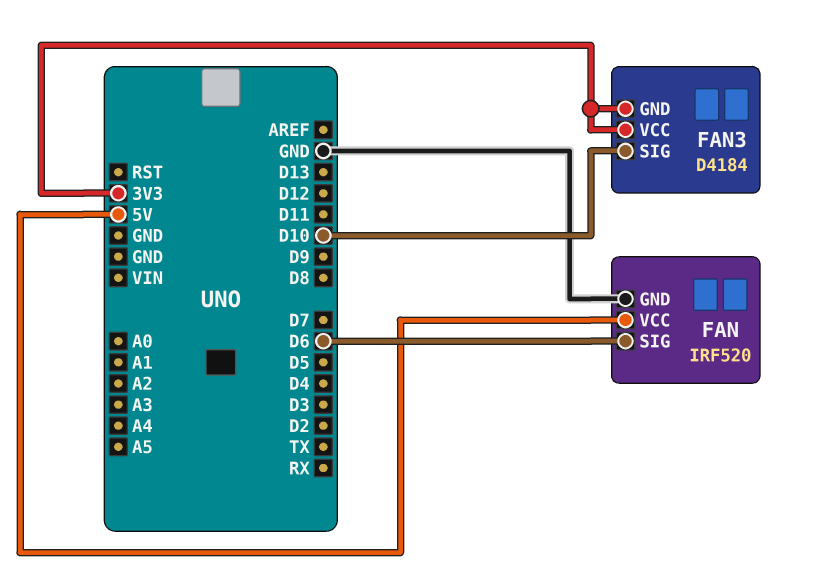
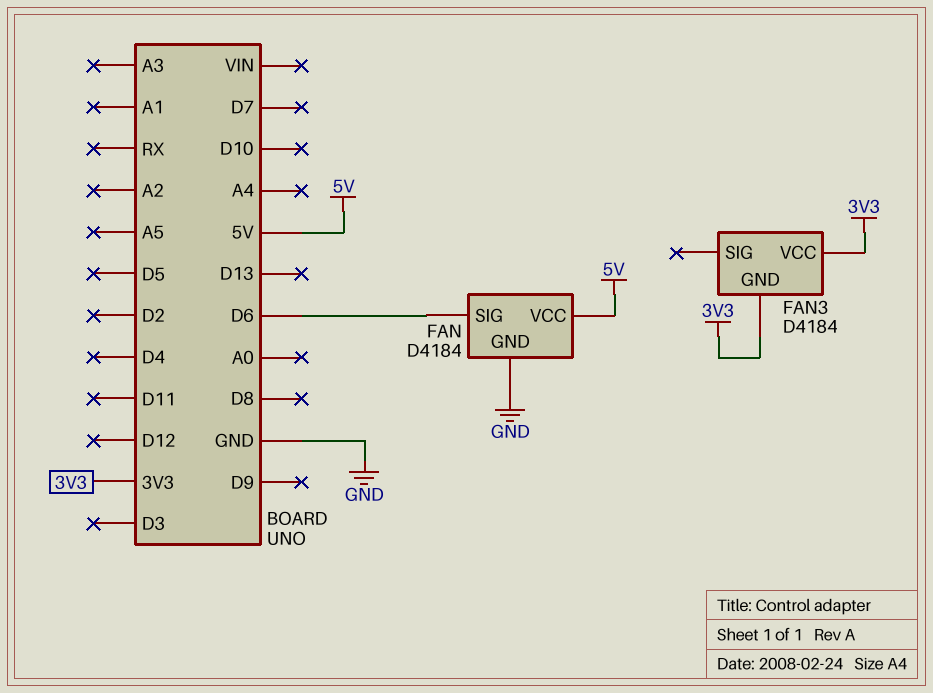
FAN: IRF520 -> D4184
FAN3 pin SIG: D10 -> none

